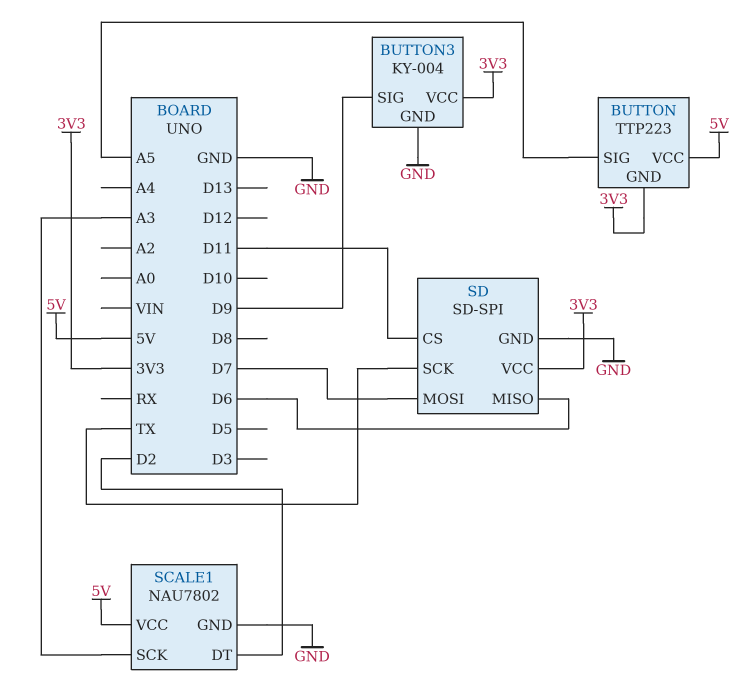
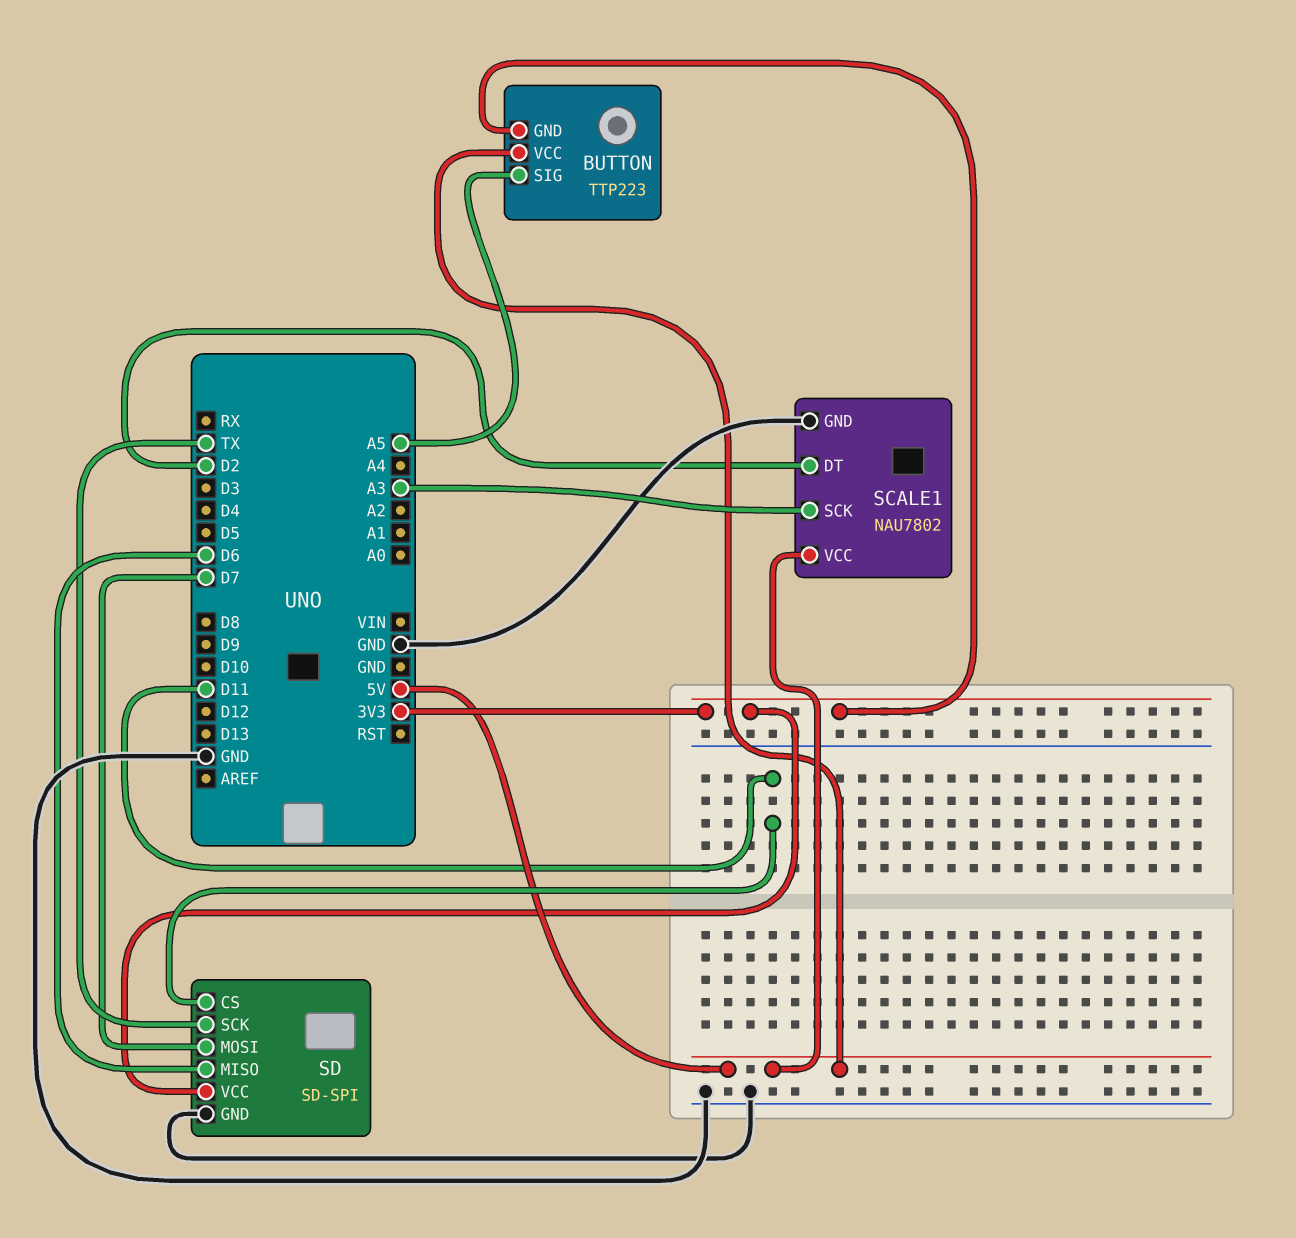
BUTTON3: KY-004 -> none
BUTTON3 pin GND: GND -> none
BUTTON3 pin SIG: D9 -> none
BUTTON3 pin VCC: 3V3 -> none

